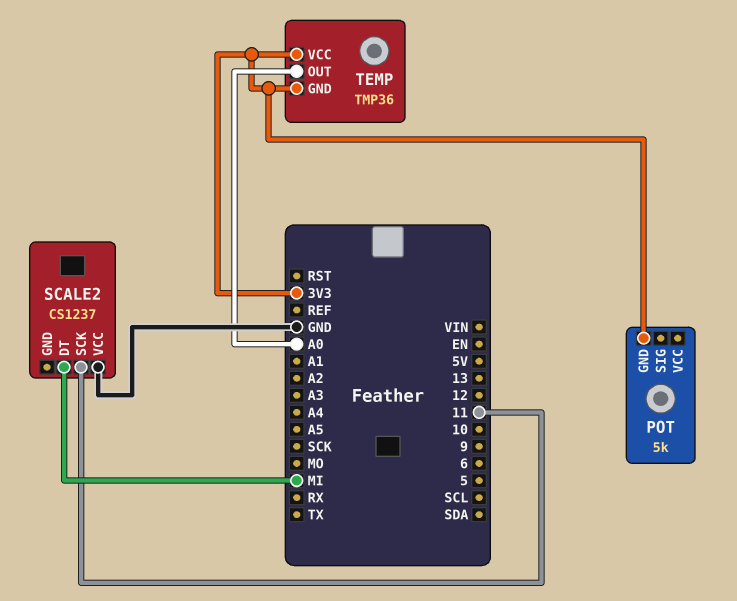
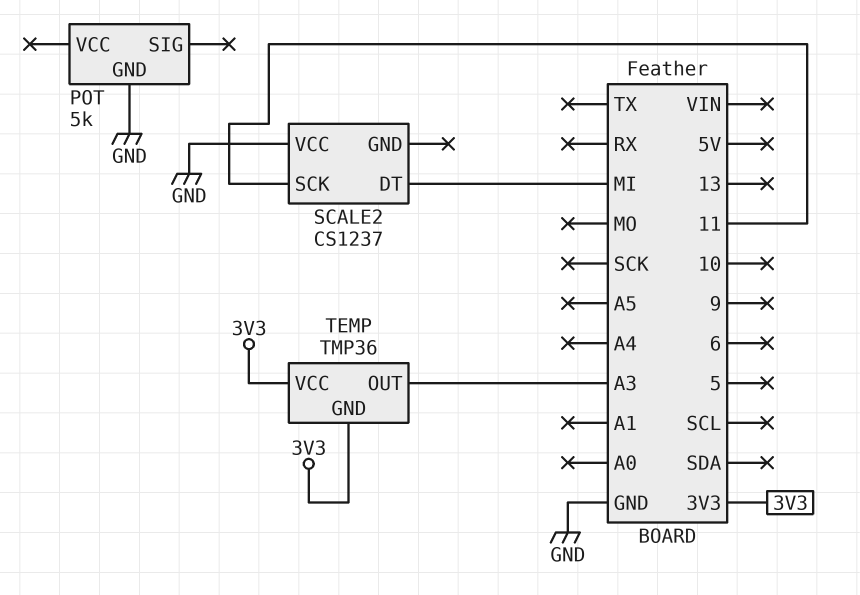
POT pin GND: 3V3 -> GND
TEMP pin OUT: A0 -> A3

